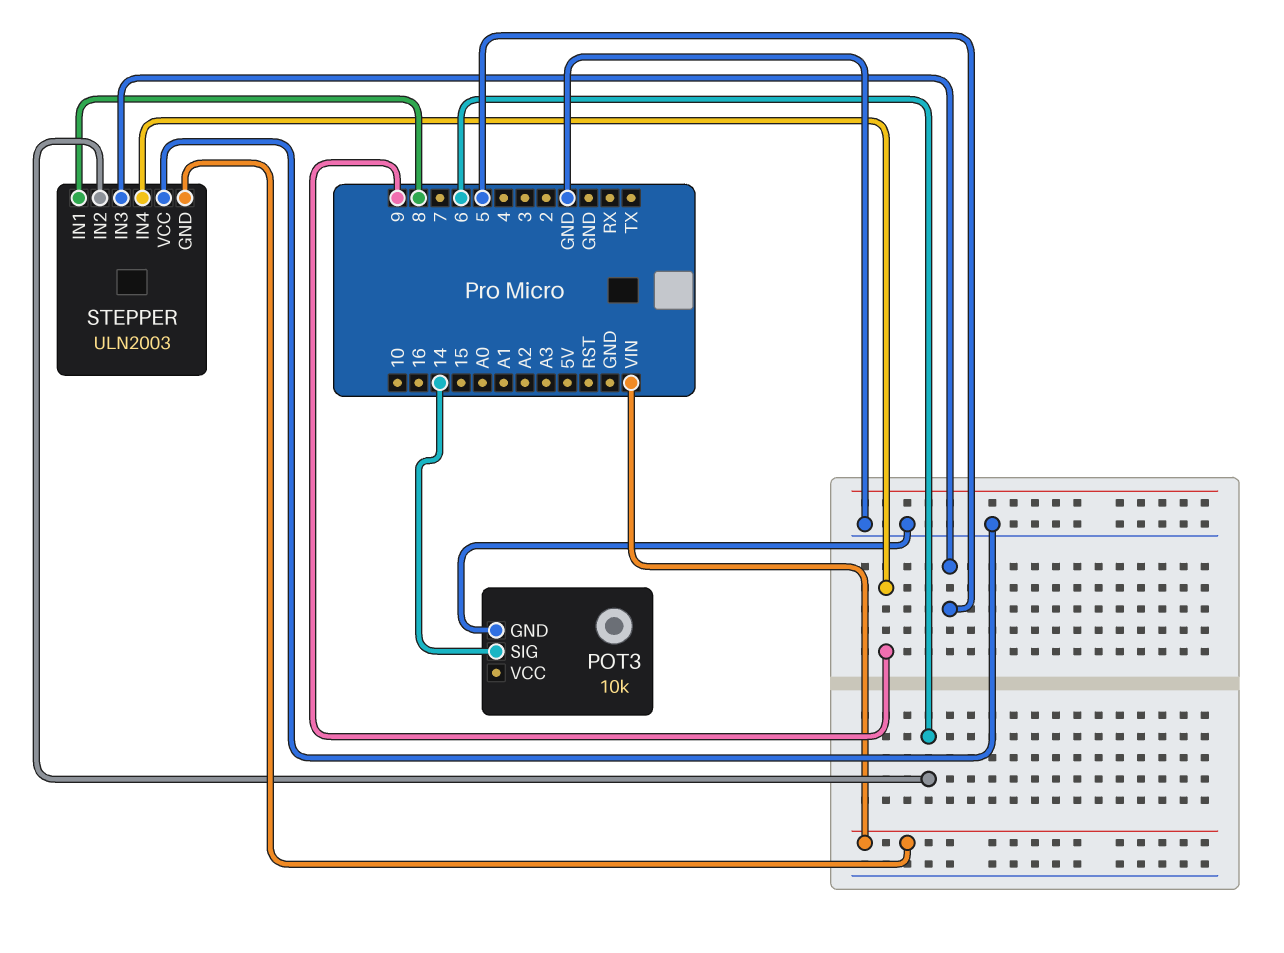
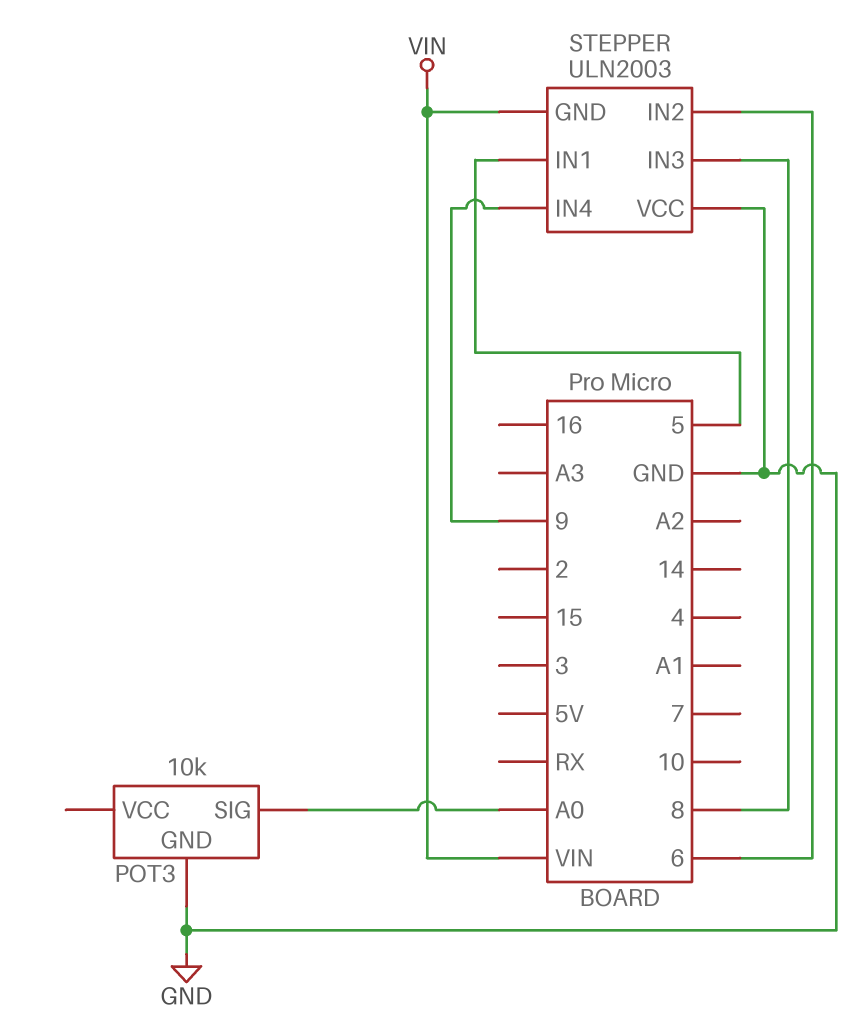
POT3 pin SIG: 14 -> A0
STEPPER pin IN1: 8 -> 5
STEPPER pin IN3: 5 -> 8

